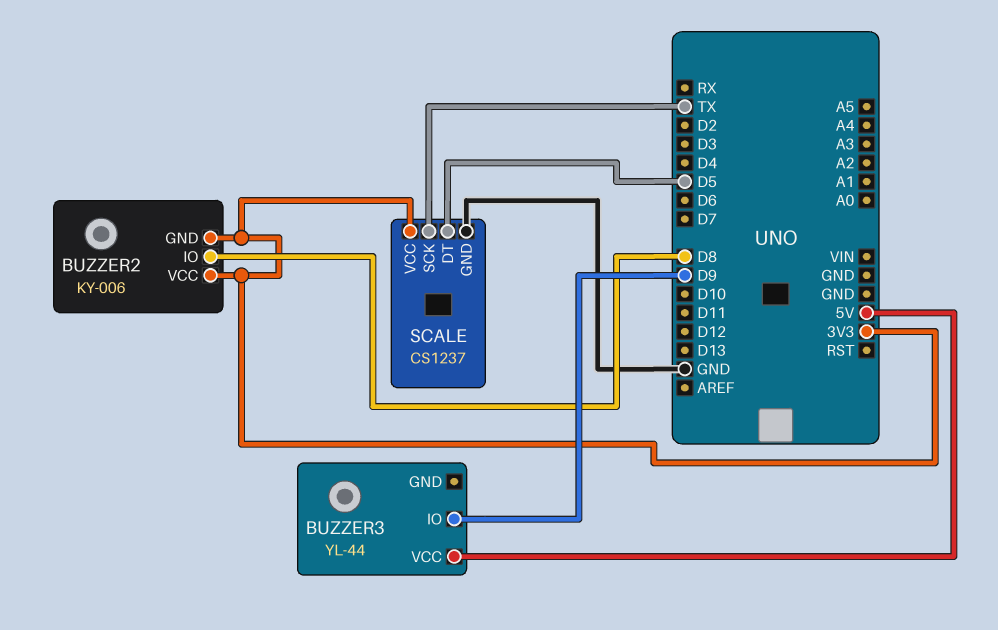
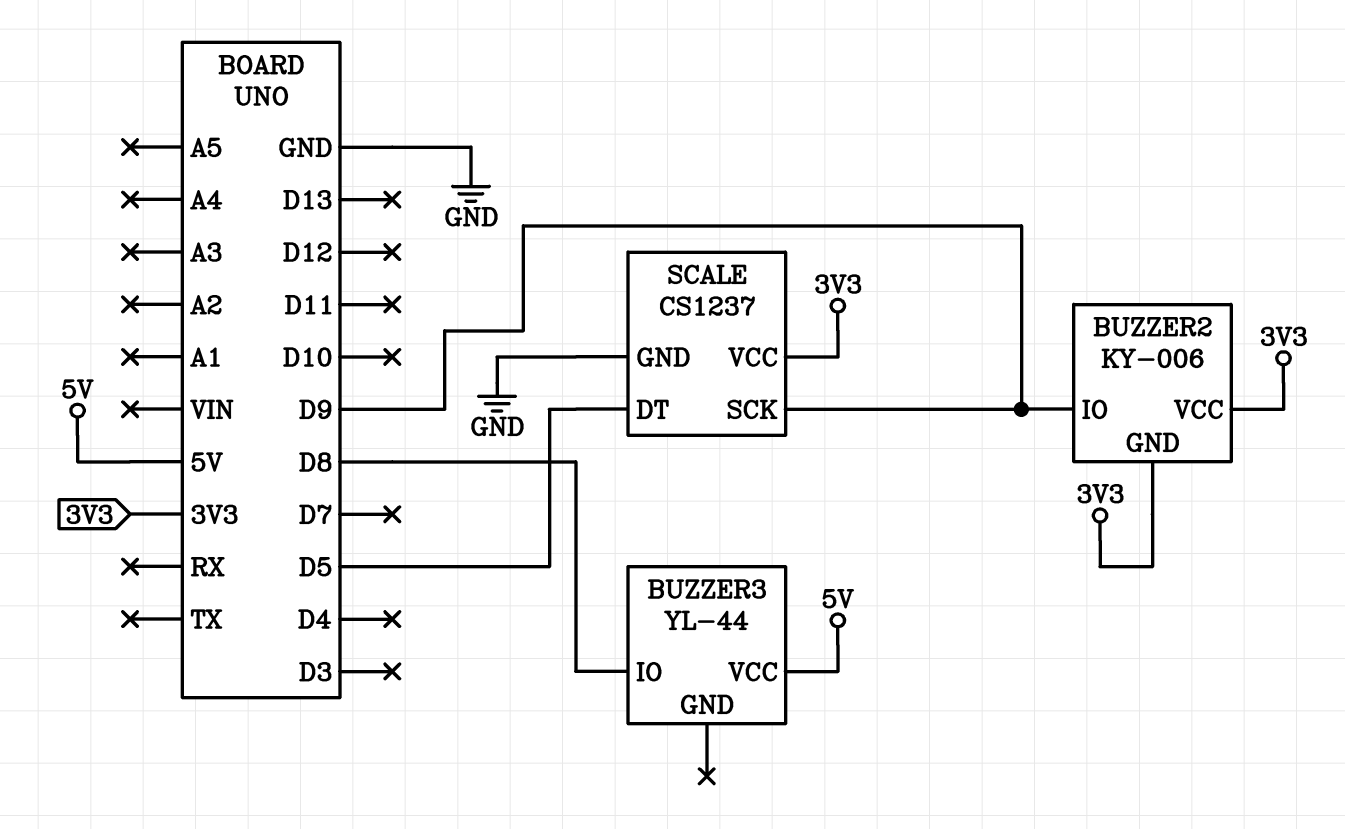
BUZZER2 pin IO: D8 -> D9
BUZZER3 pin IO: D9 -> D8
SCALE pin SCK: TX -> D9

